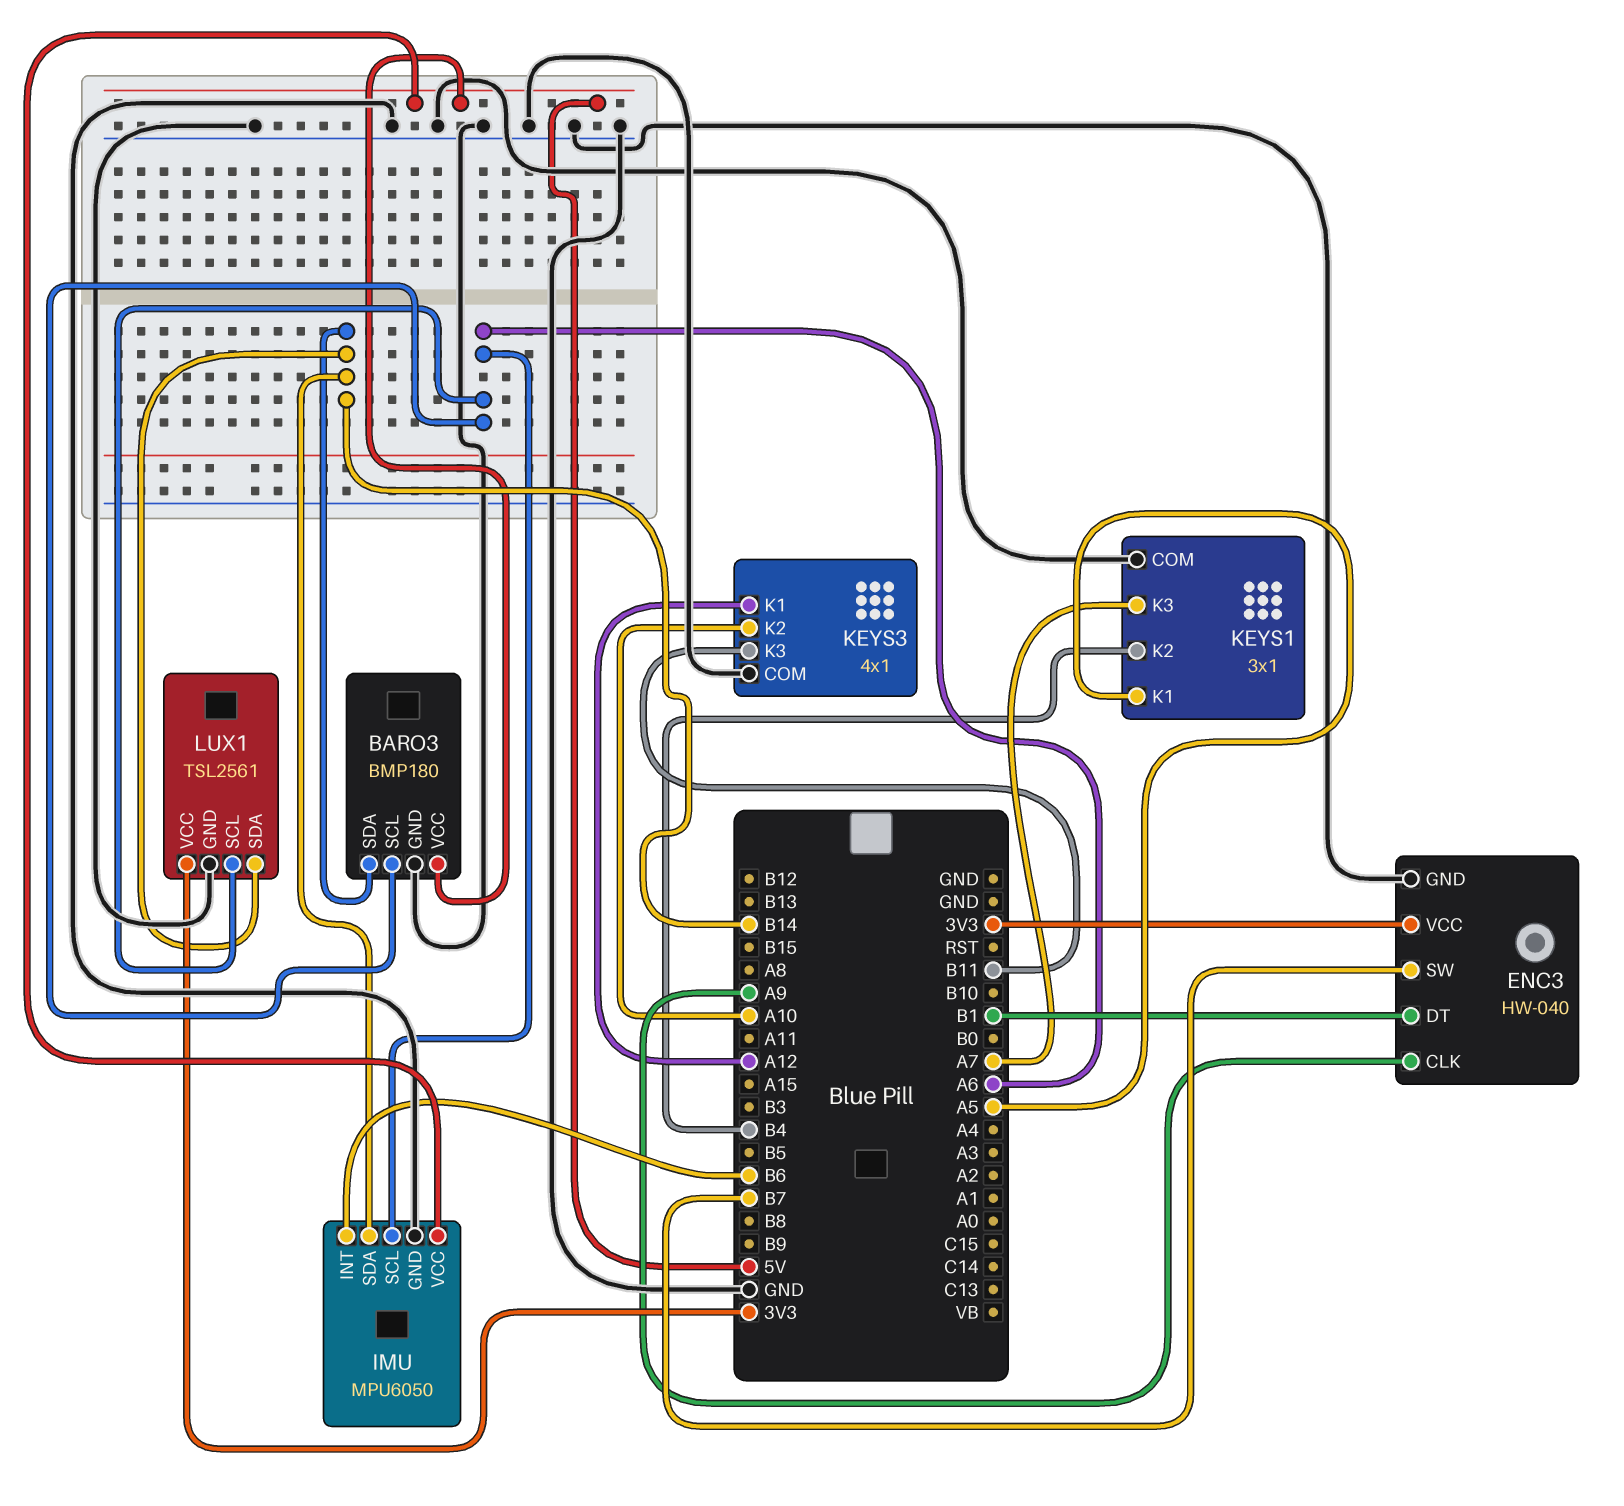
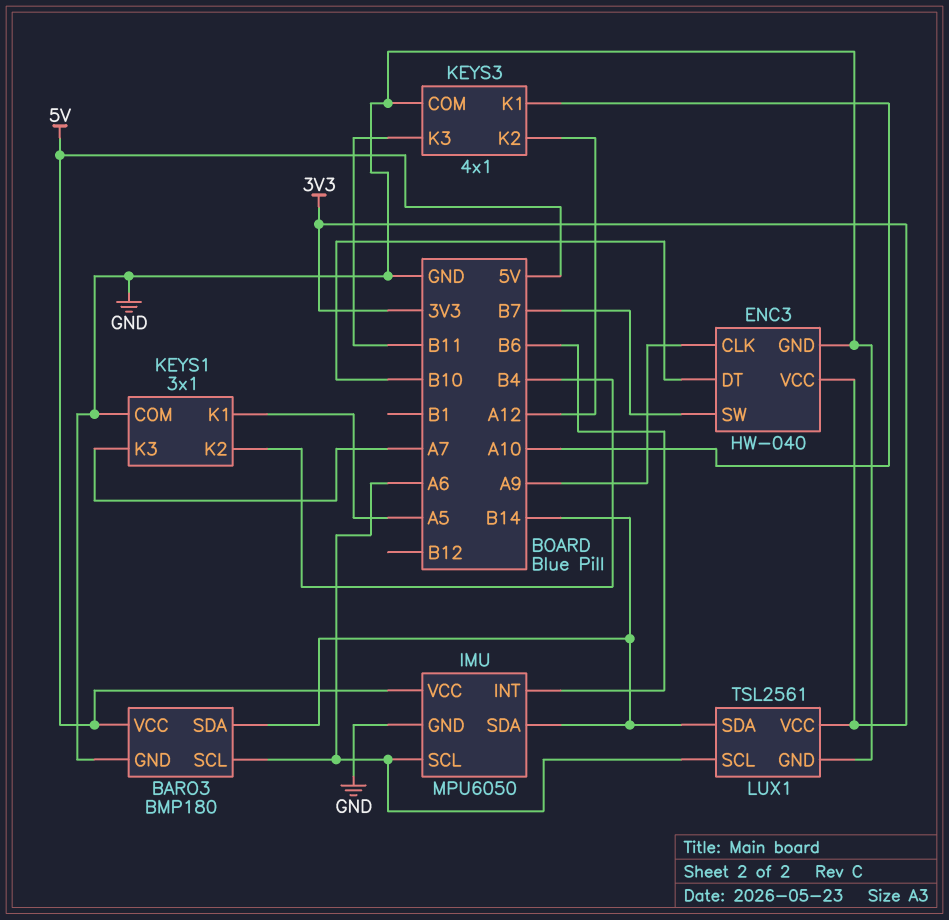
ENC3 pin DT: B1 -> B10
KEYS3 pin K1: A12 -> A10
KEYS3 pin K2: A10 -> A12

